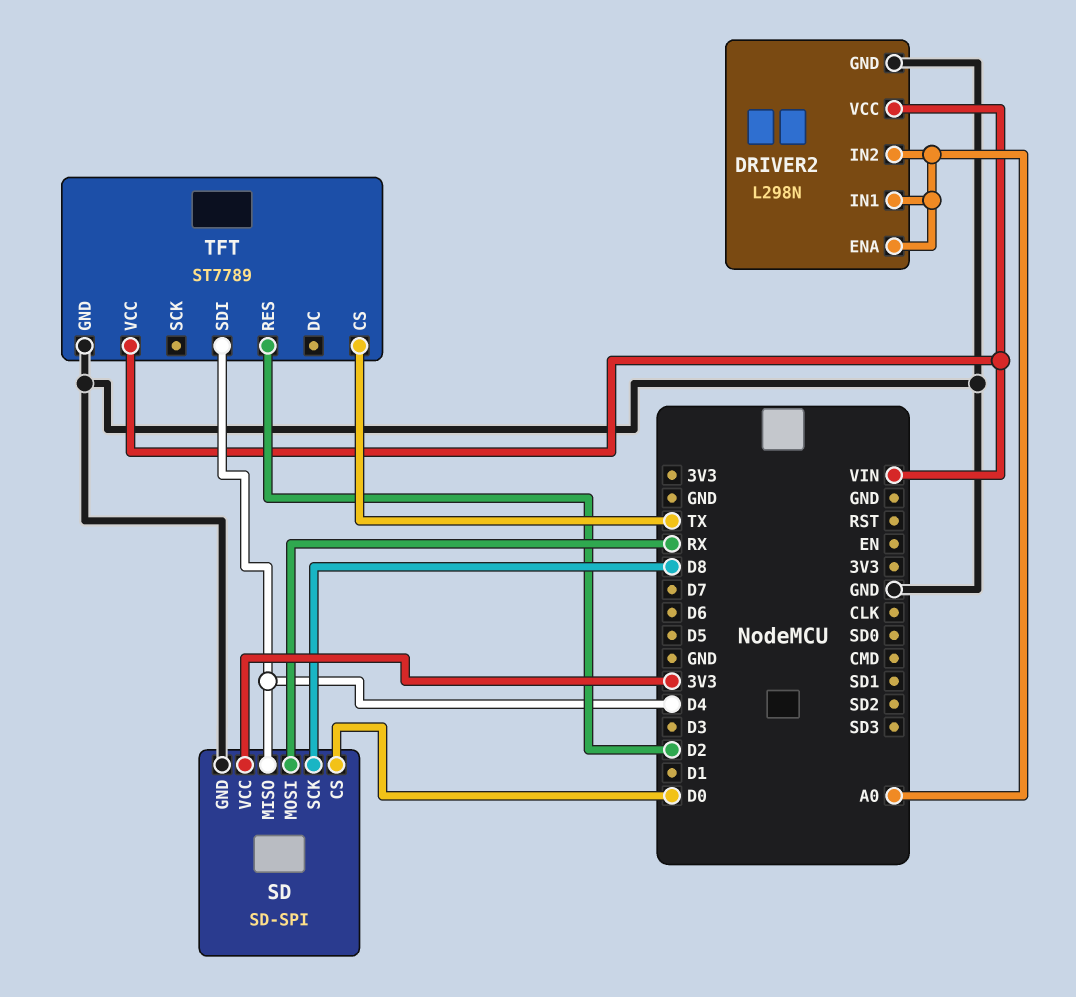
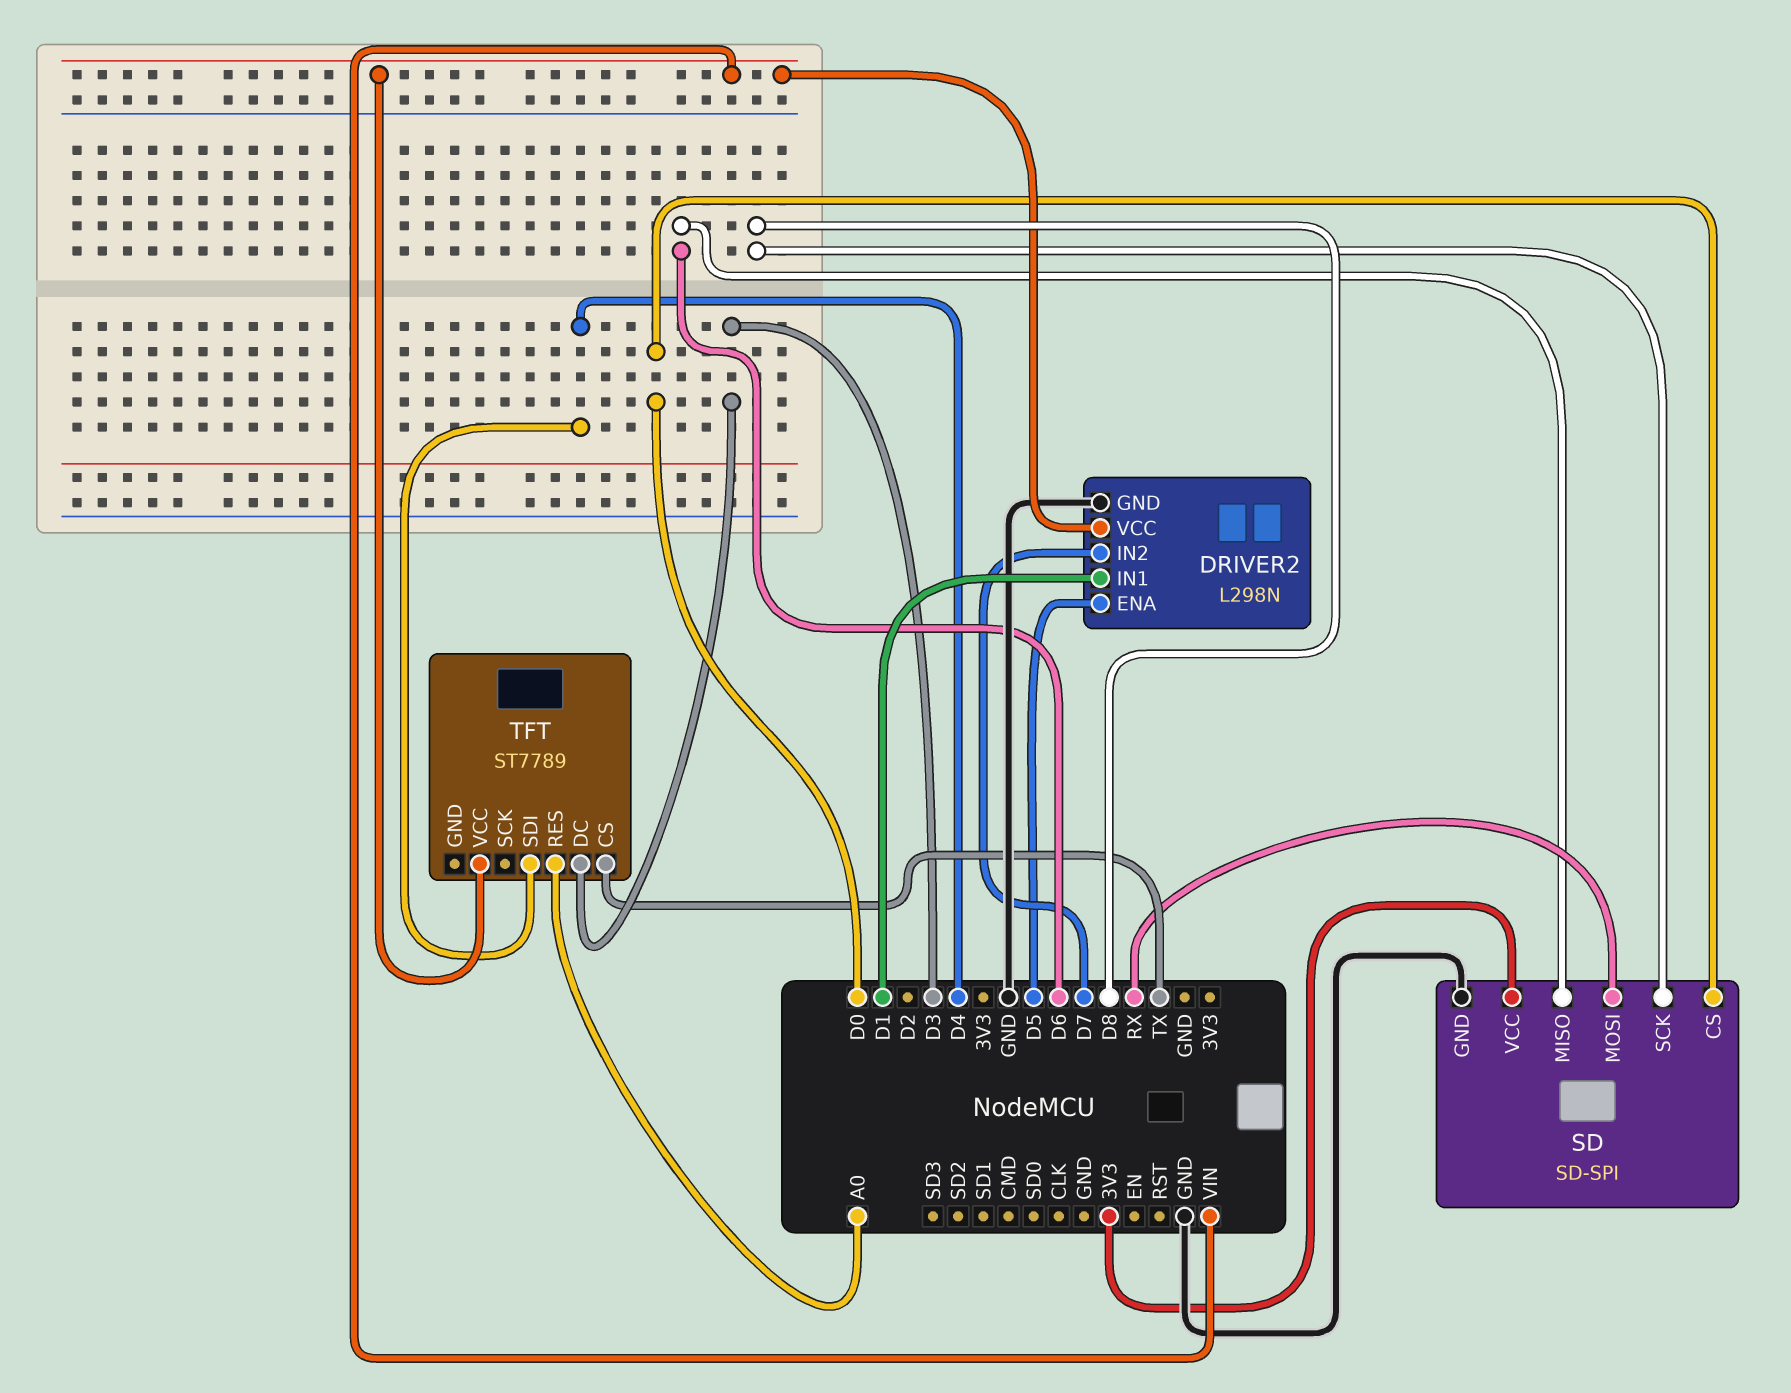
DRIVER2 pin ENA: A0 -> D5
DRIVER2 pin IN1: A0 -> D1
DRIVER2 pin IN2: A0 -> D7
SD pin MISO: D4 -> D6
TFT pin DC: none -> D3
TFT pin GND: GND -> none
TFT pin RES: D2 -> A0

